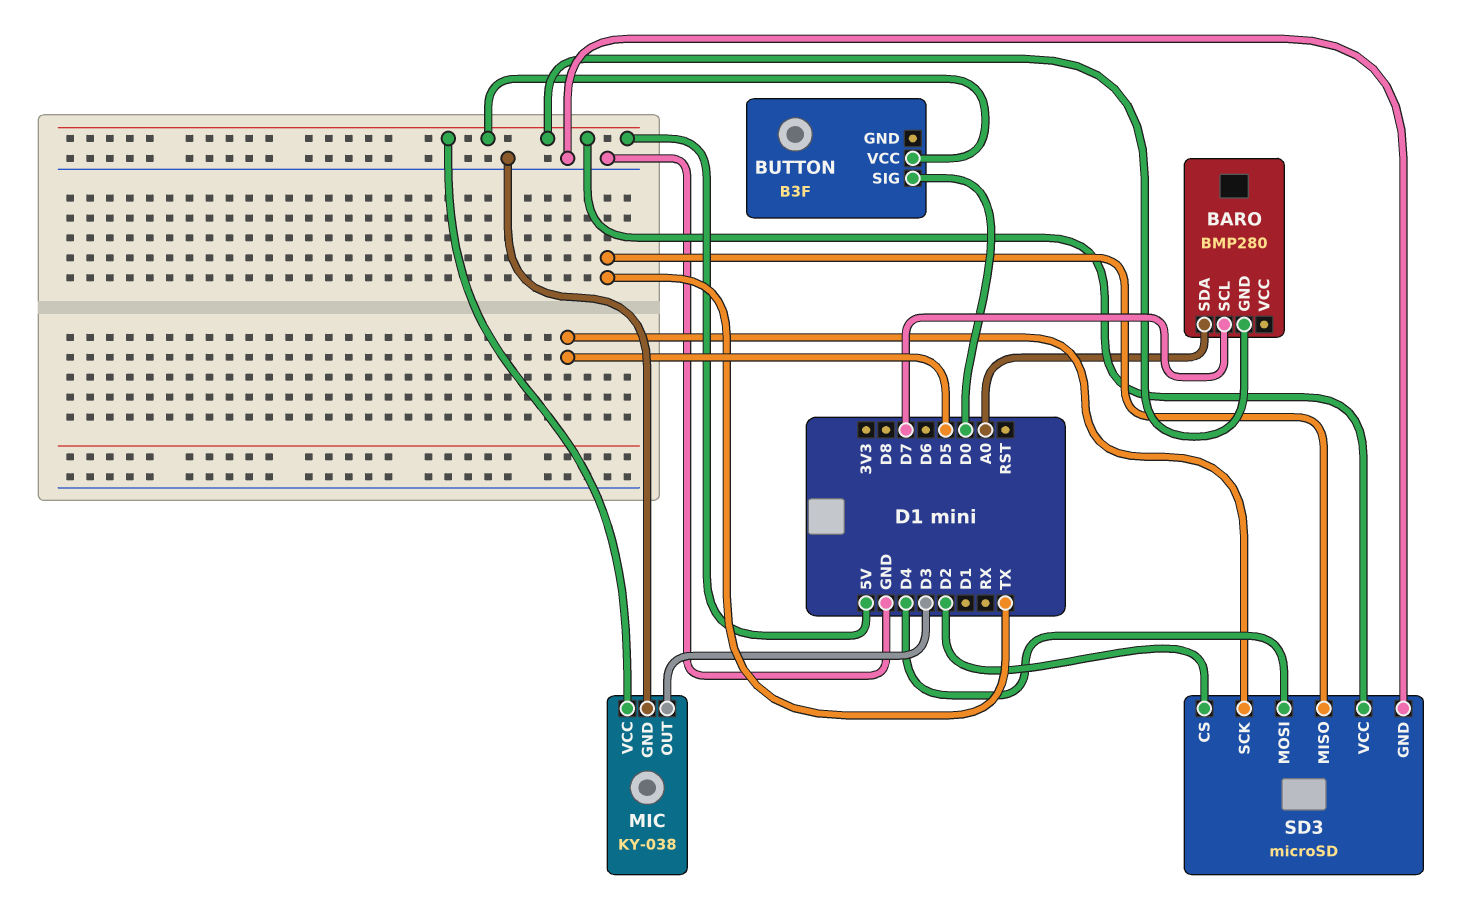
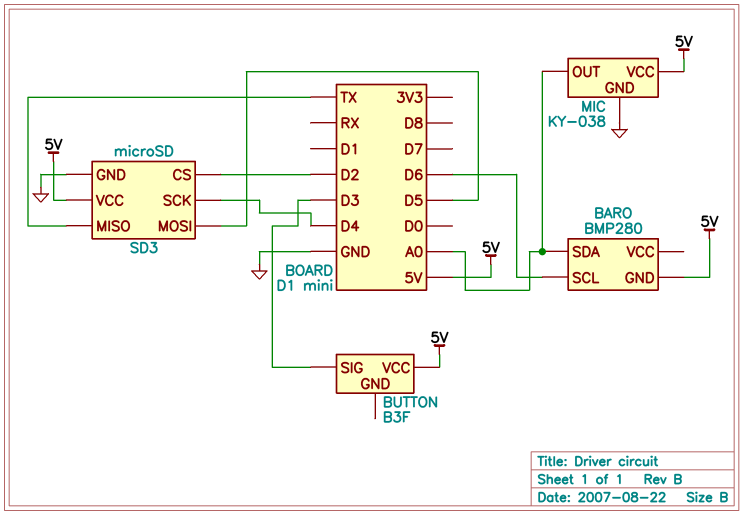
BARO pin SCL: D7 -> D6
BUTTON pin SIG: D0 -> D3
MIC pin OUT: D3 -> A0
SD3 pin MOSI: D4 -> D5
SD3 pin SCK: D5 -> D4

